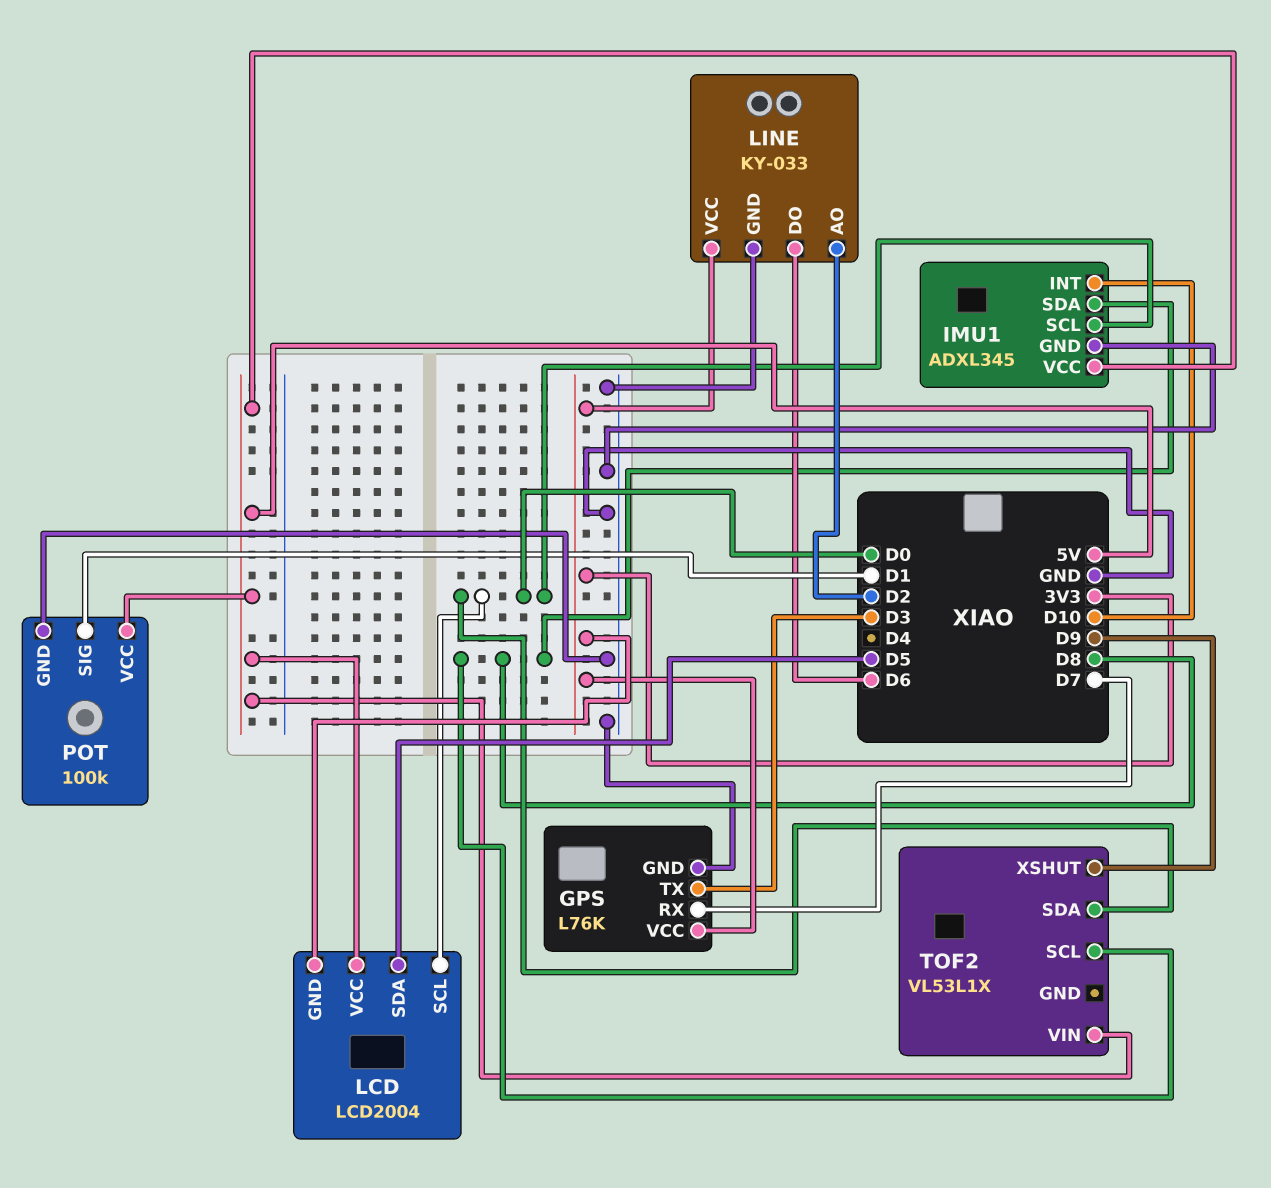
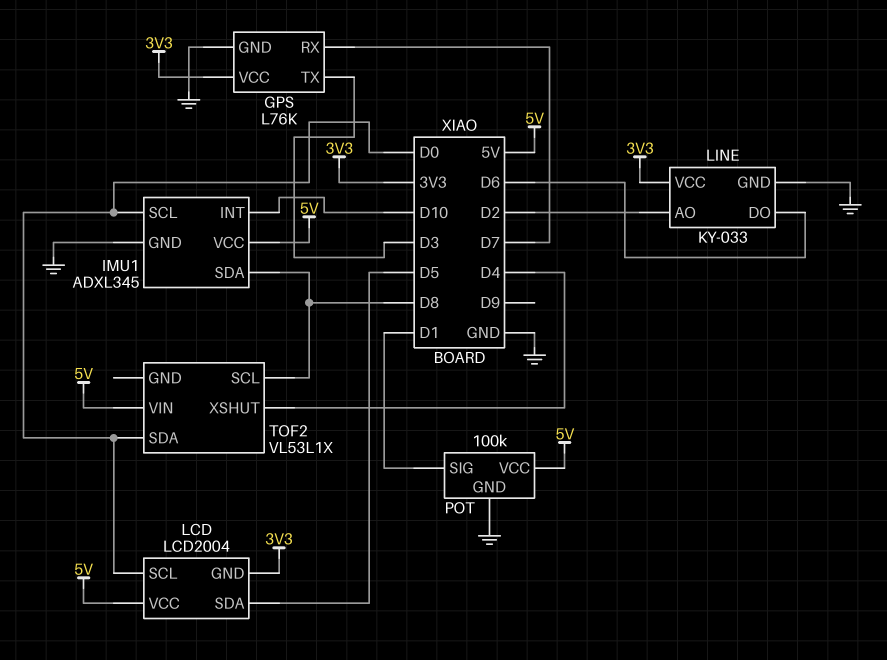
TOF2 pin XSHUT: D9 -> D4

